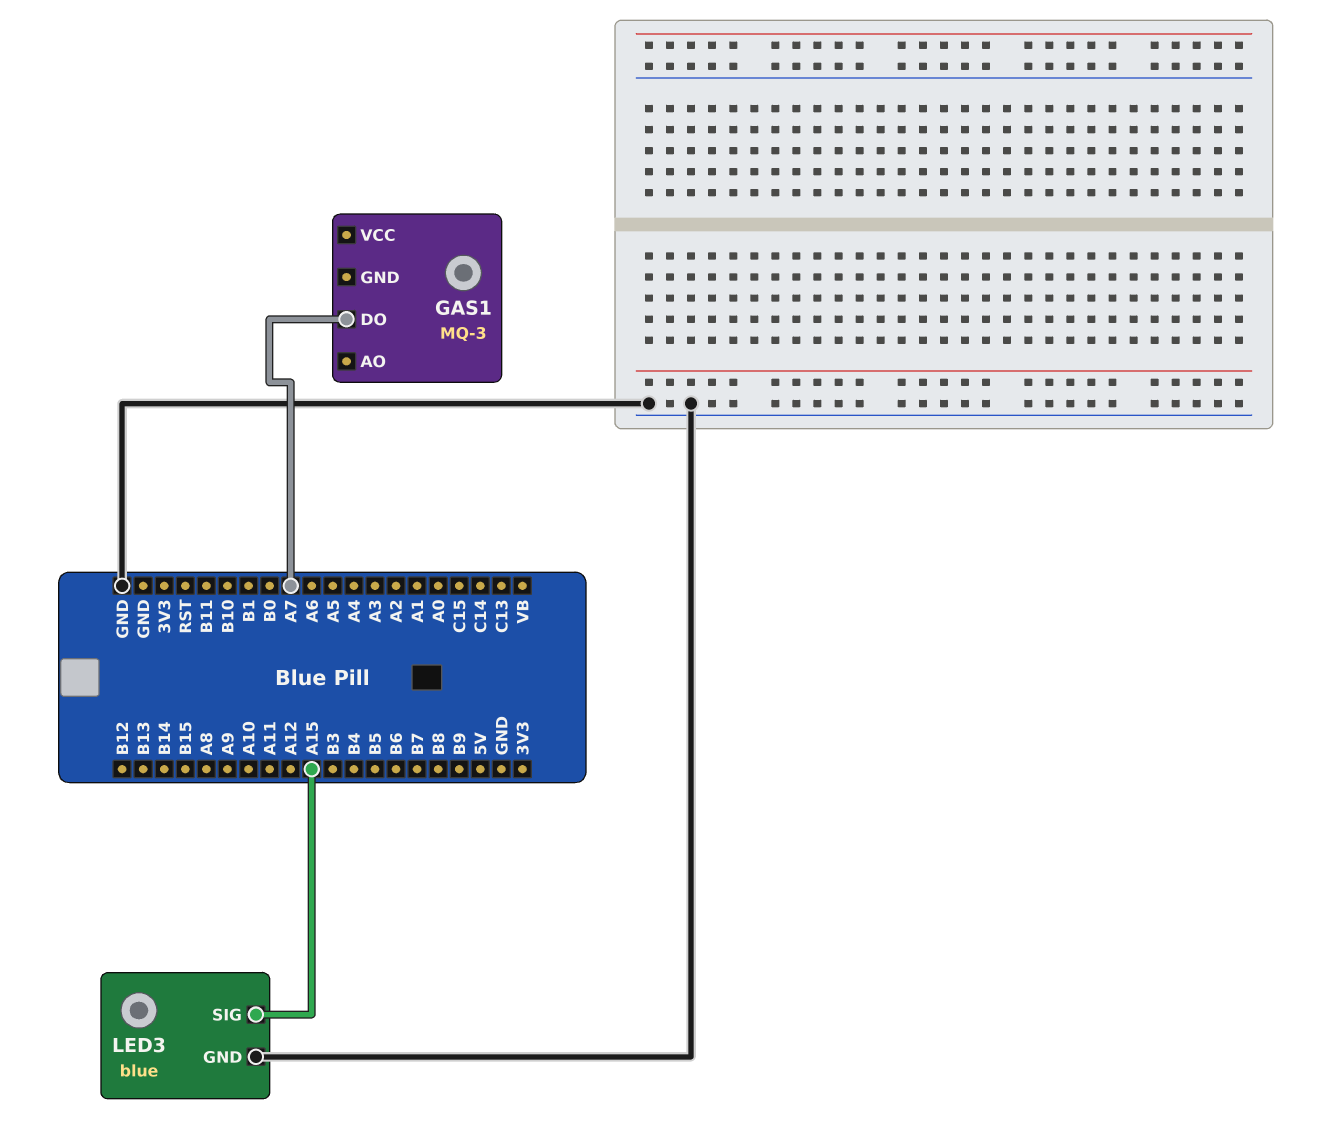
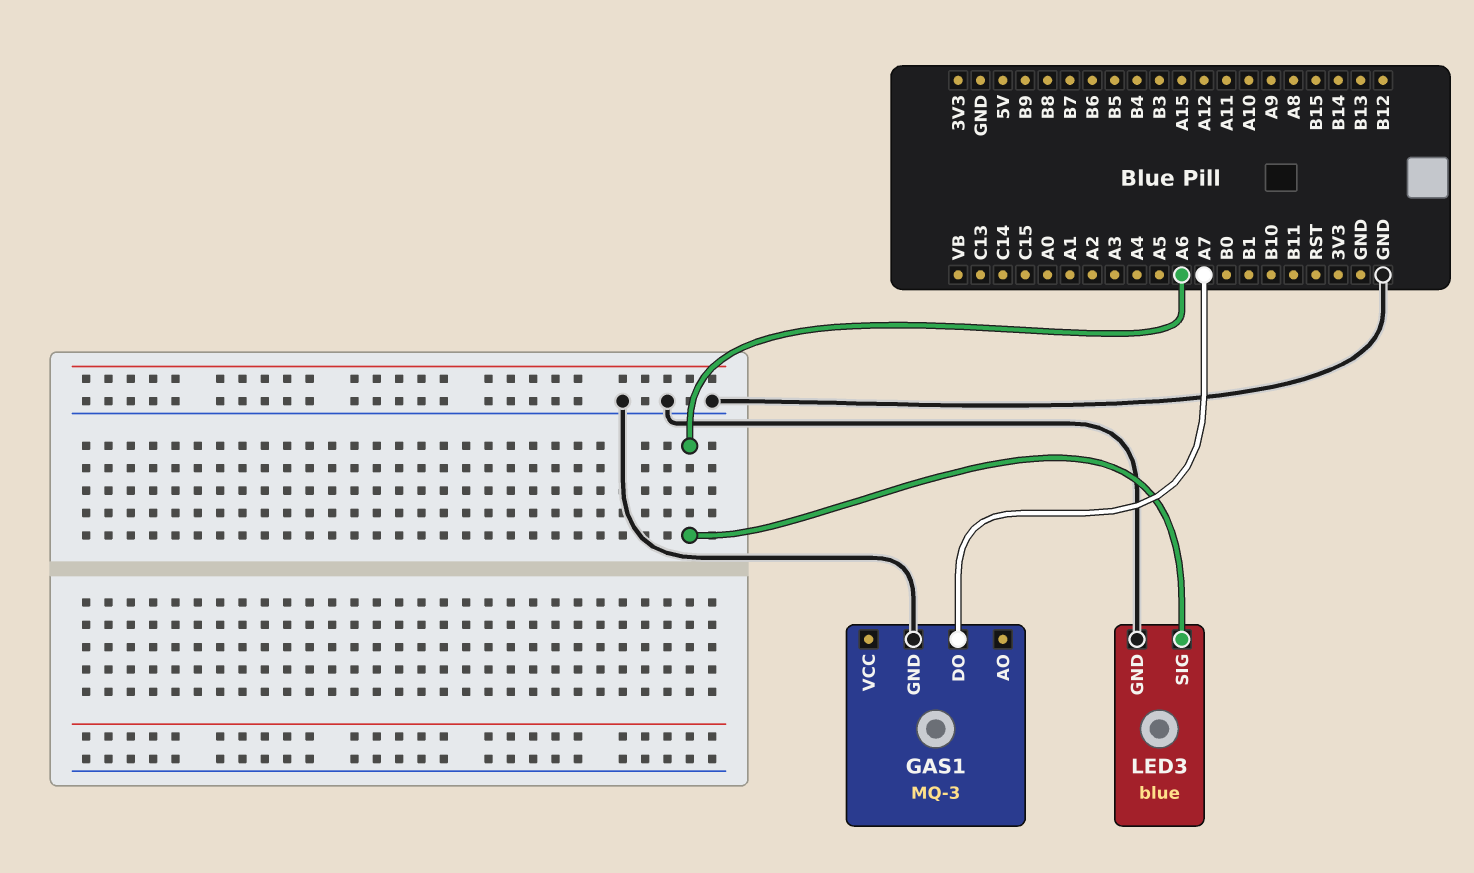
GAS1 pin GND: none -> GND
LED3 pin SIG: A15 -> A6

